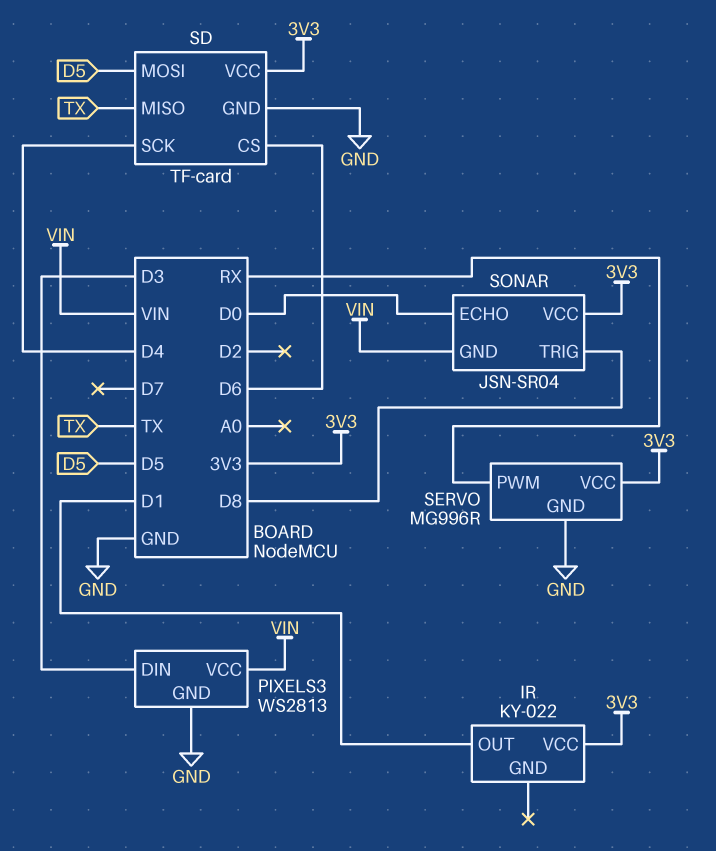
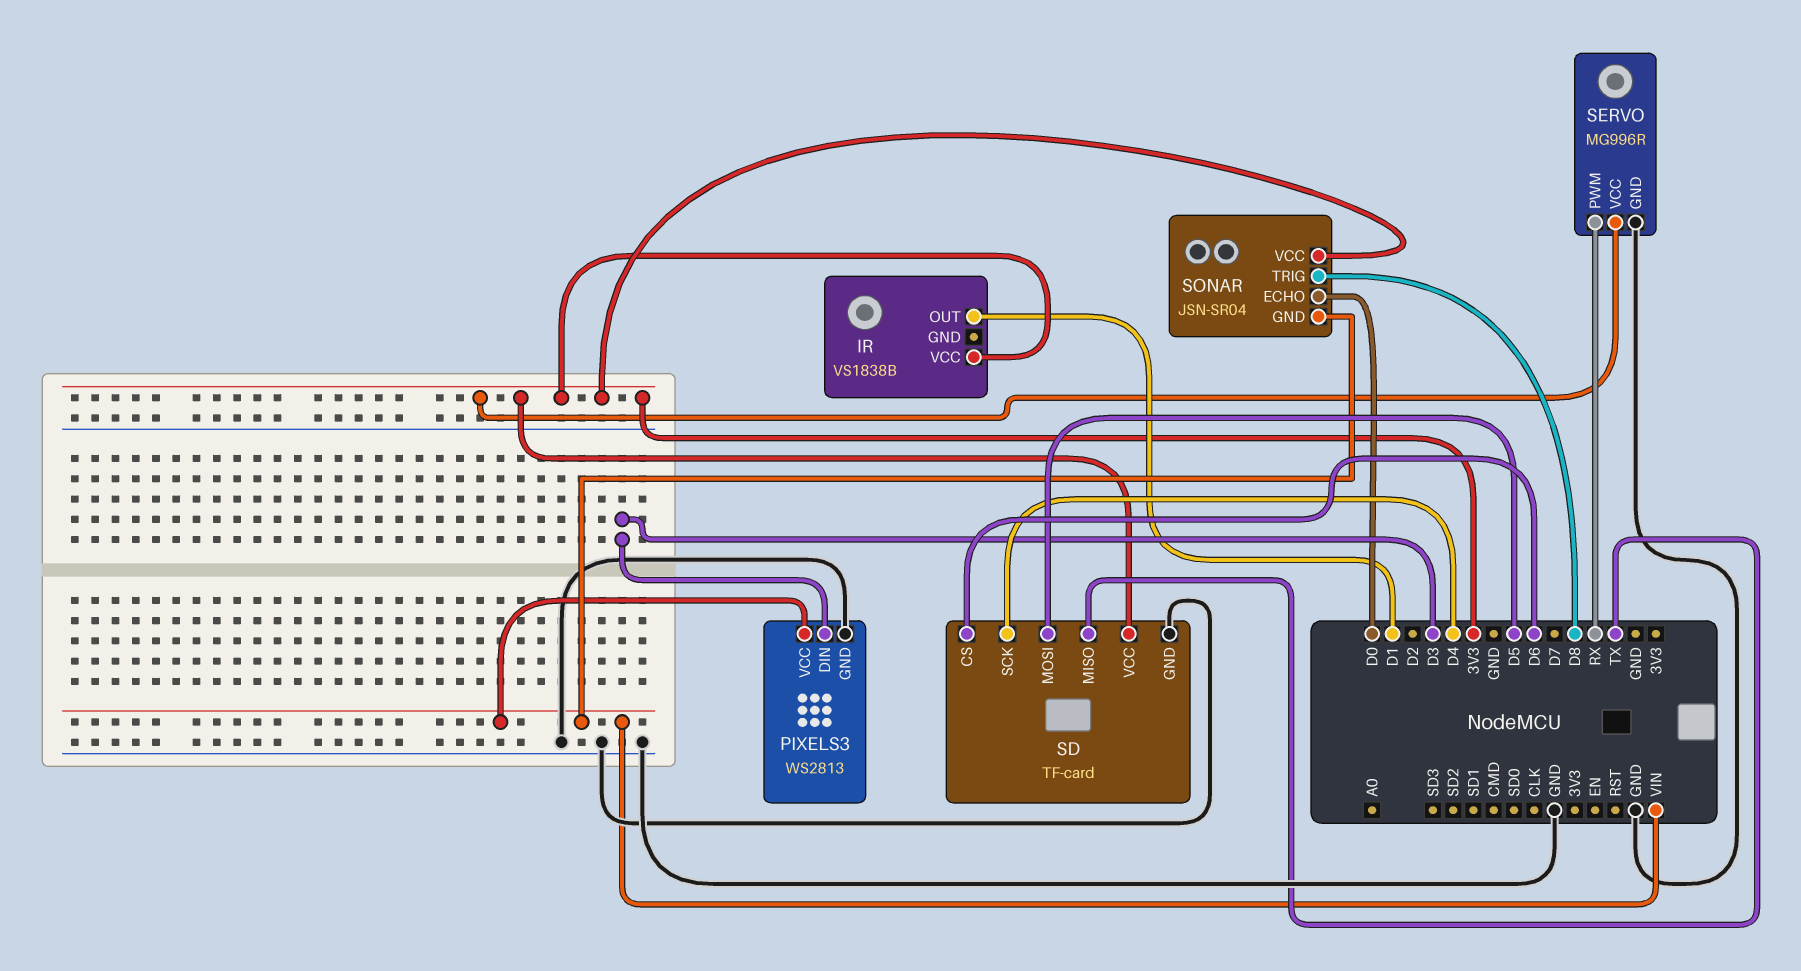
IR: KY-022 -> VS1838B

